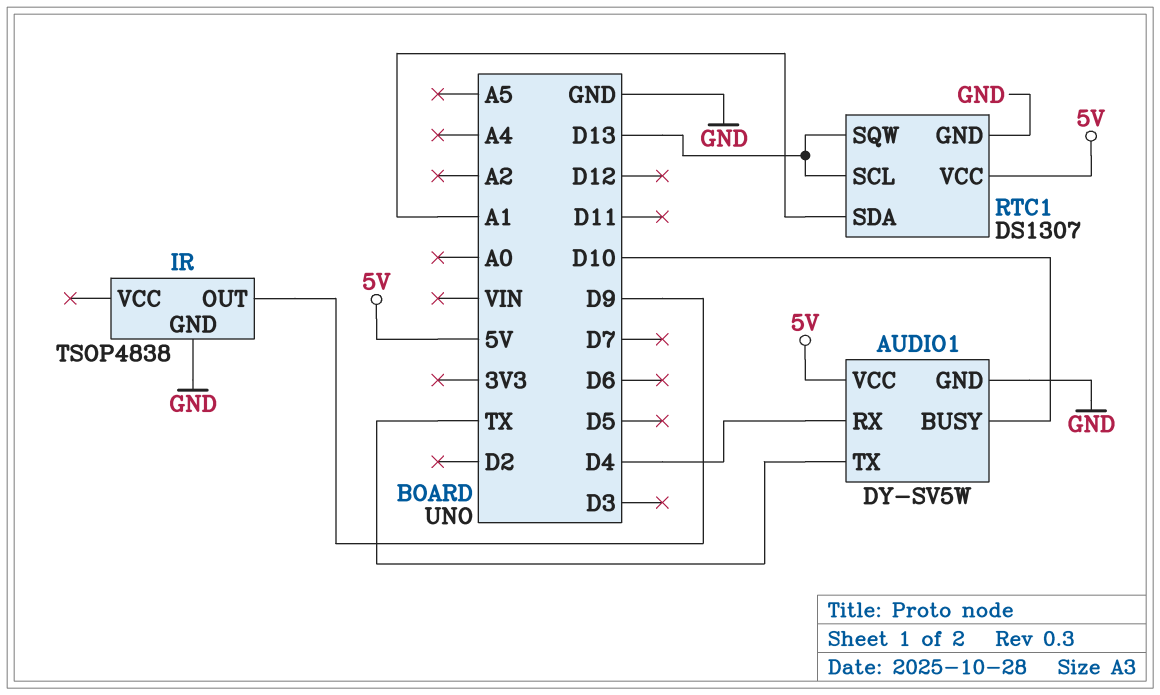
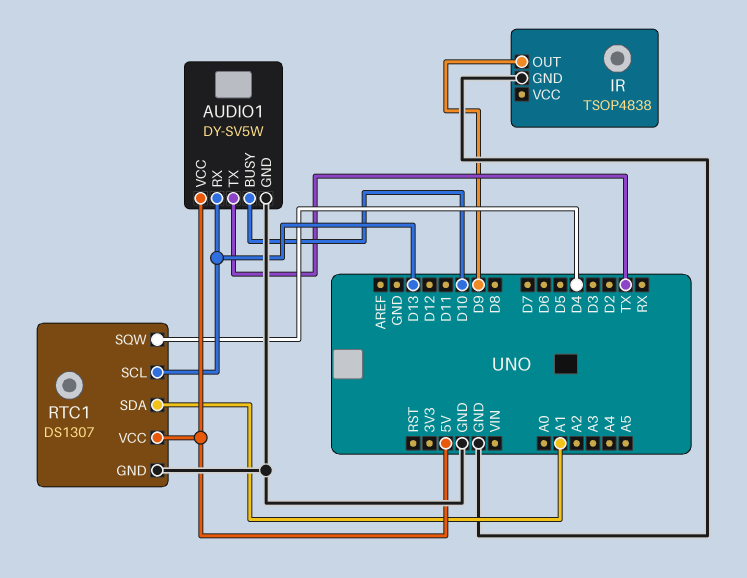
AUDIO1 pin RX: D4 -> D13
RTC1 pin SQW: D13 -> D4

